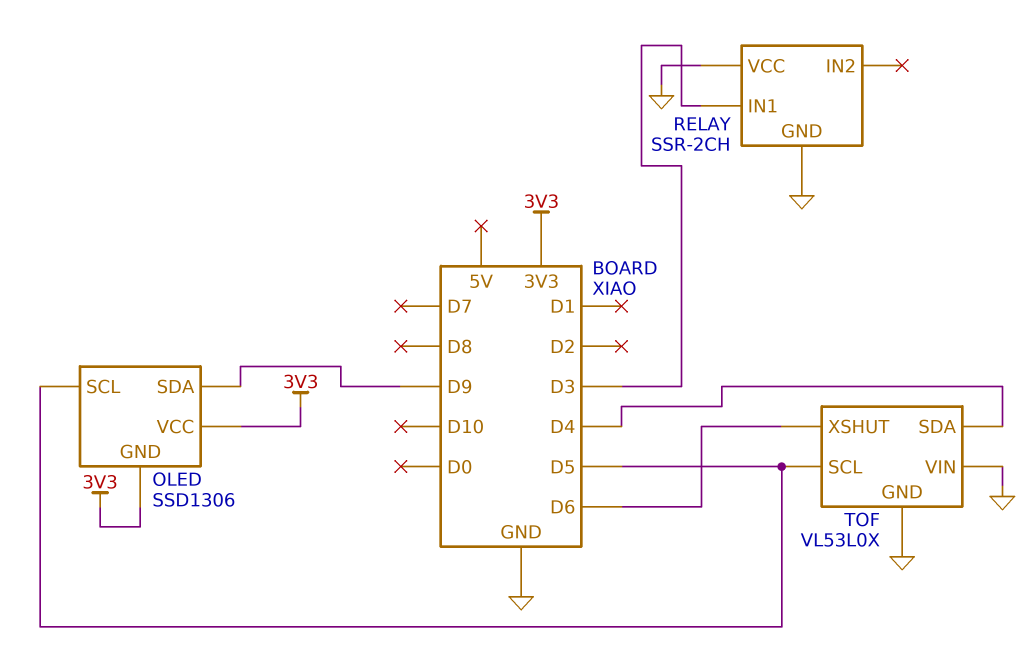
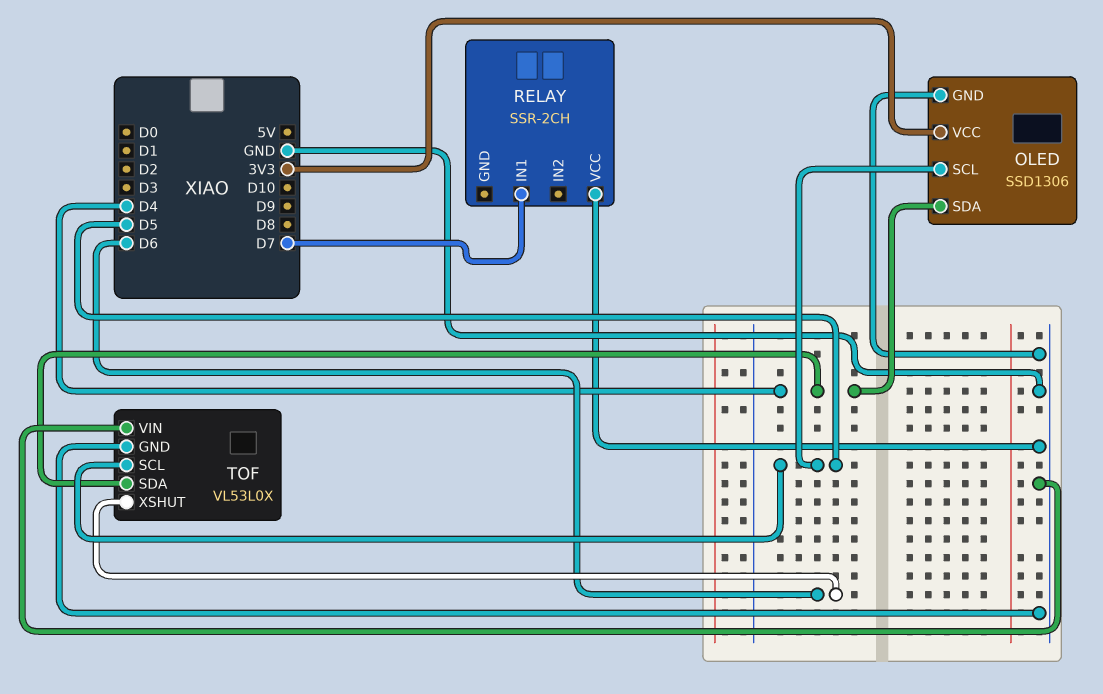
OLED pin GND: 3V3 -> GND
OLED pin SDA: D9 -> D4
RELAY pin GND: GND -> none
RELAY pin IN1: D3 -> D7

